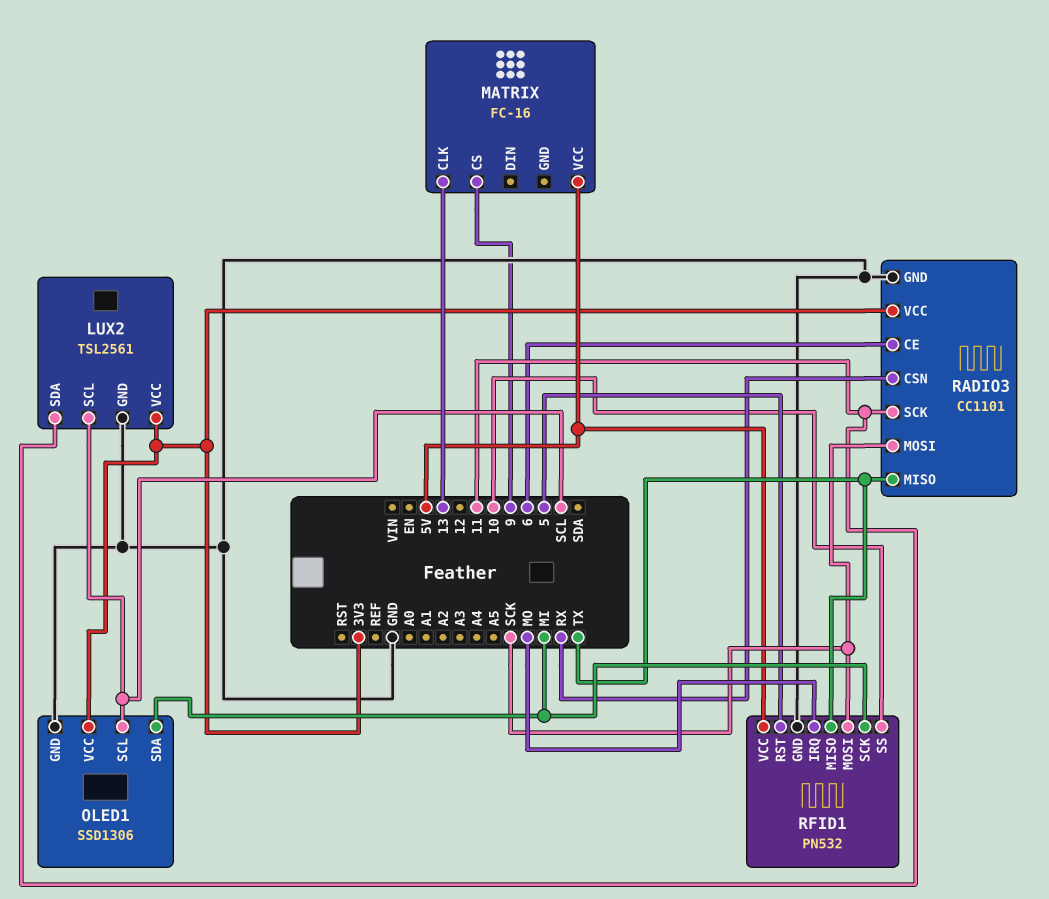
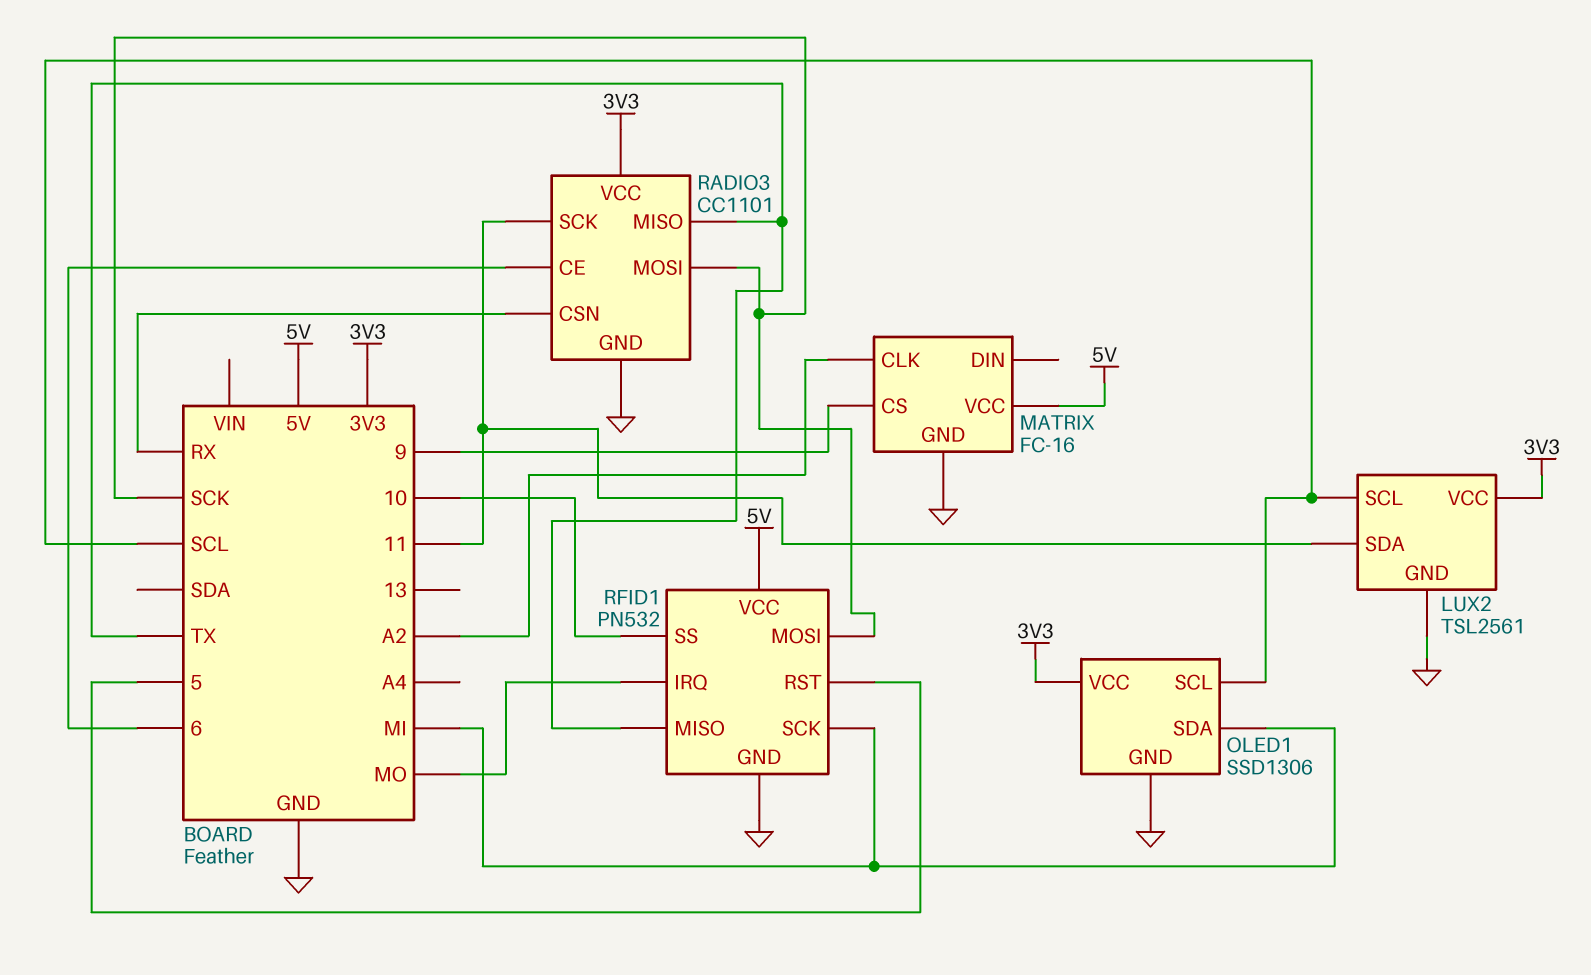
MATRIX pin CLK: 13 -> A2
MATRIX pin GND: none -> GND

